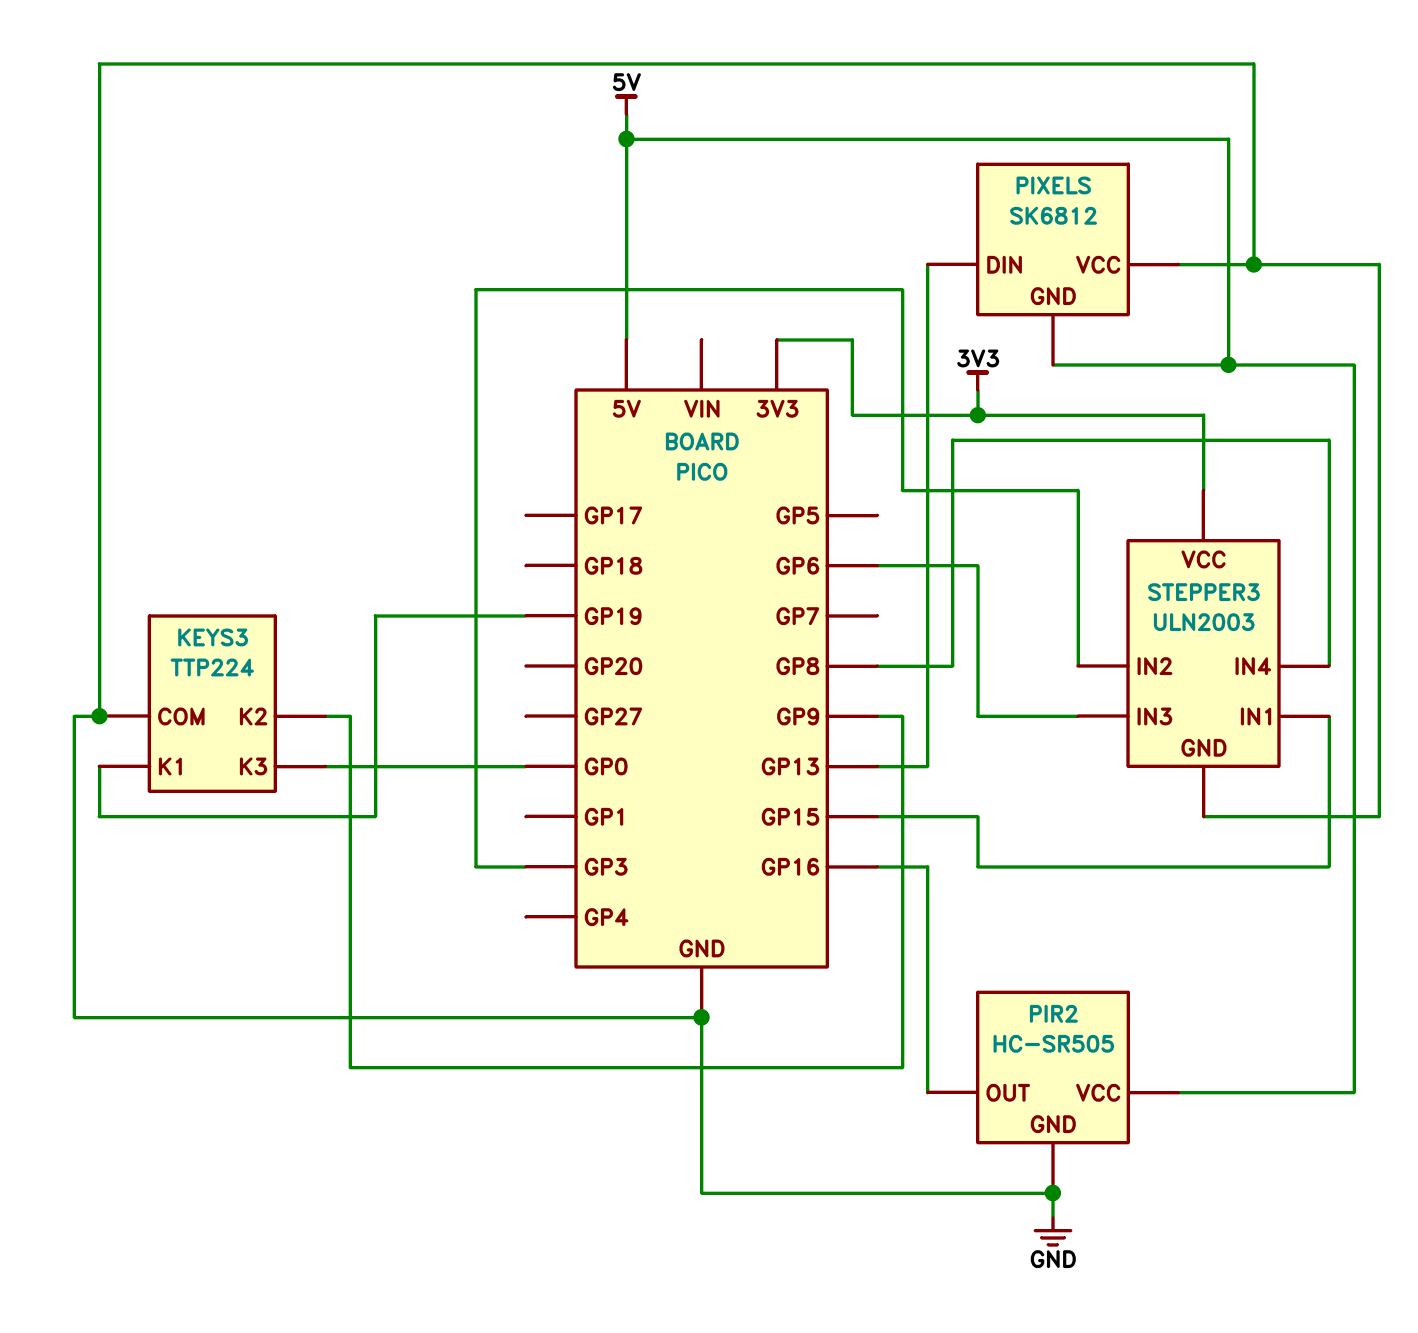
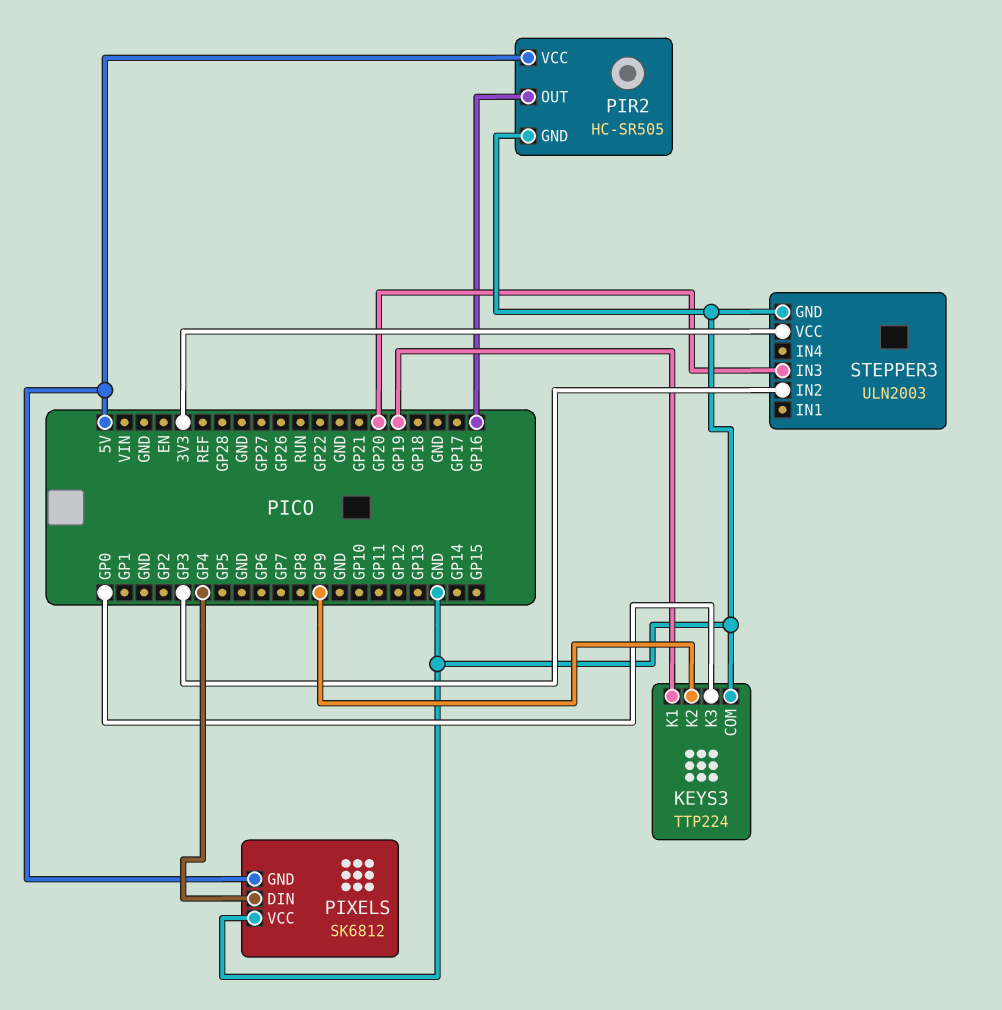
PIXELS pin DIN: GP13 -> GP4
STEPPER3 pin IN1: GP15 -> none
STEPPER3 pin IN3: GP6 -> GP20
STEPPER3 pin IN4: GP8 -> none

